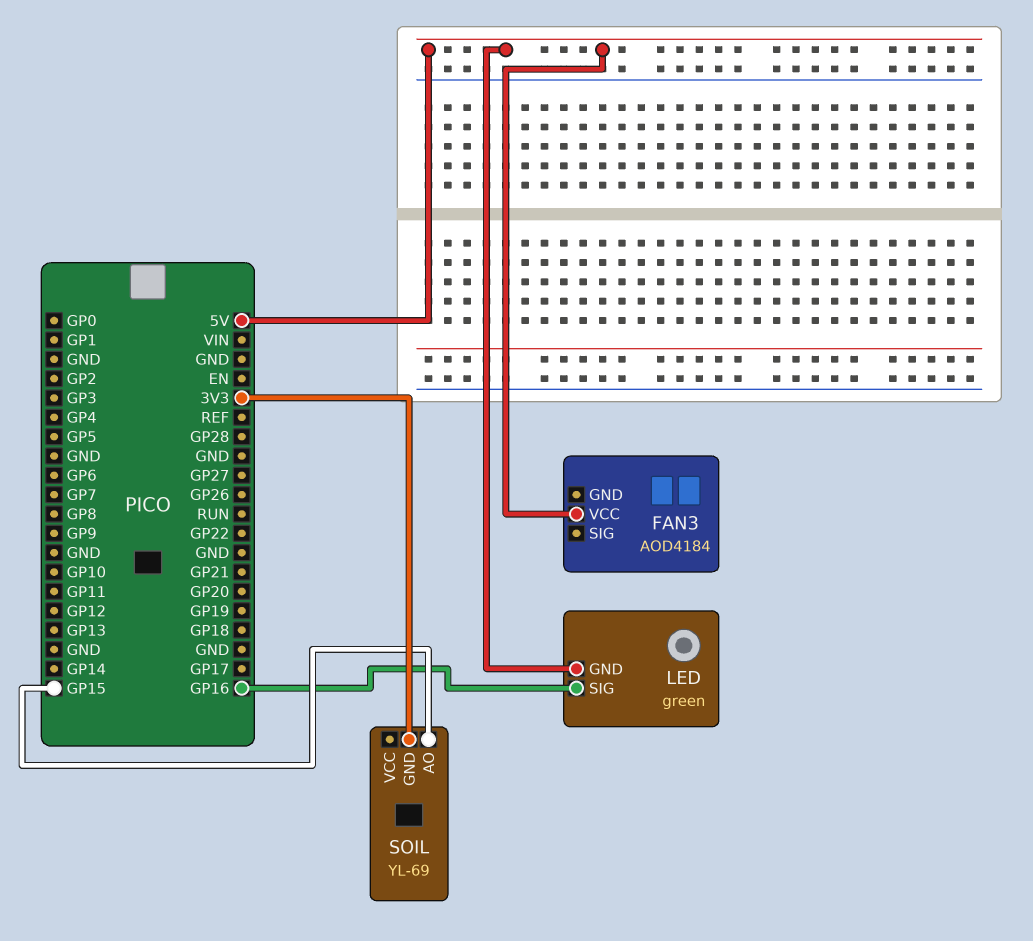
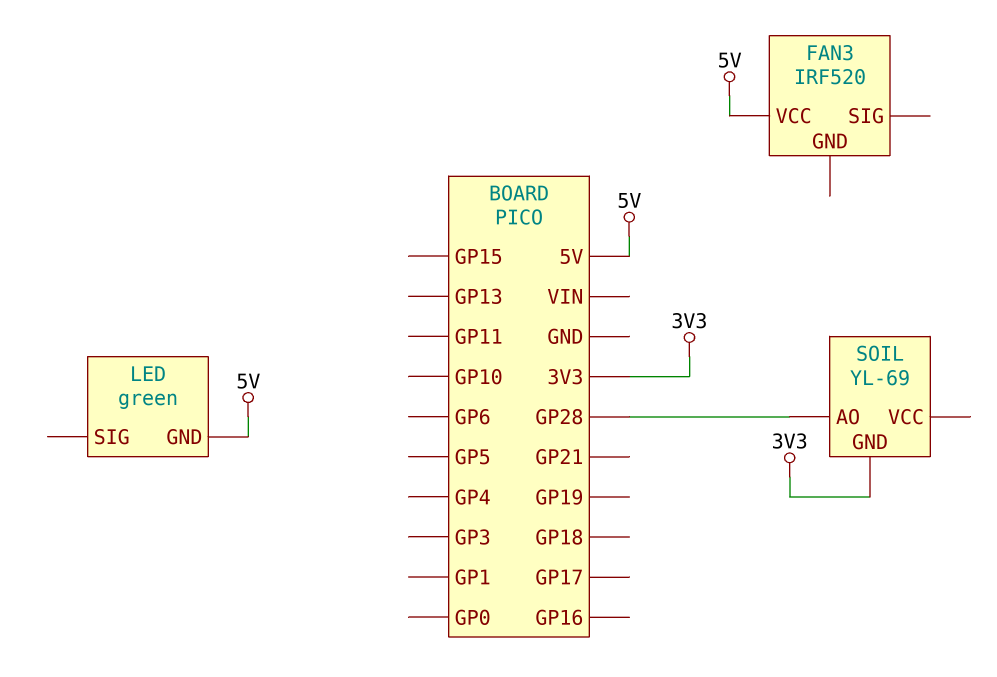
FAN3: AOD4184 -> IRF520
LED pin SIG: GP16 -> none
SOIL pin AO: GP15 -> GP28

